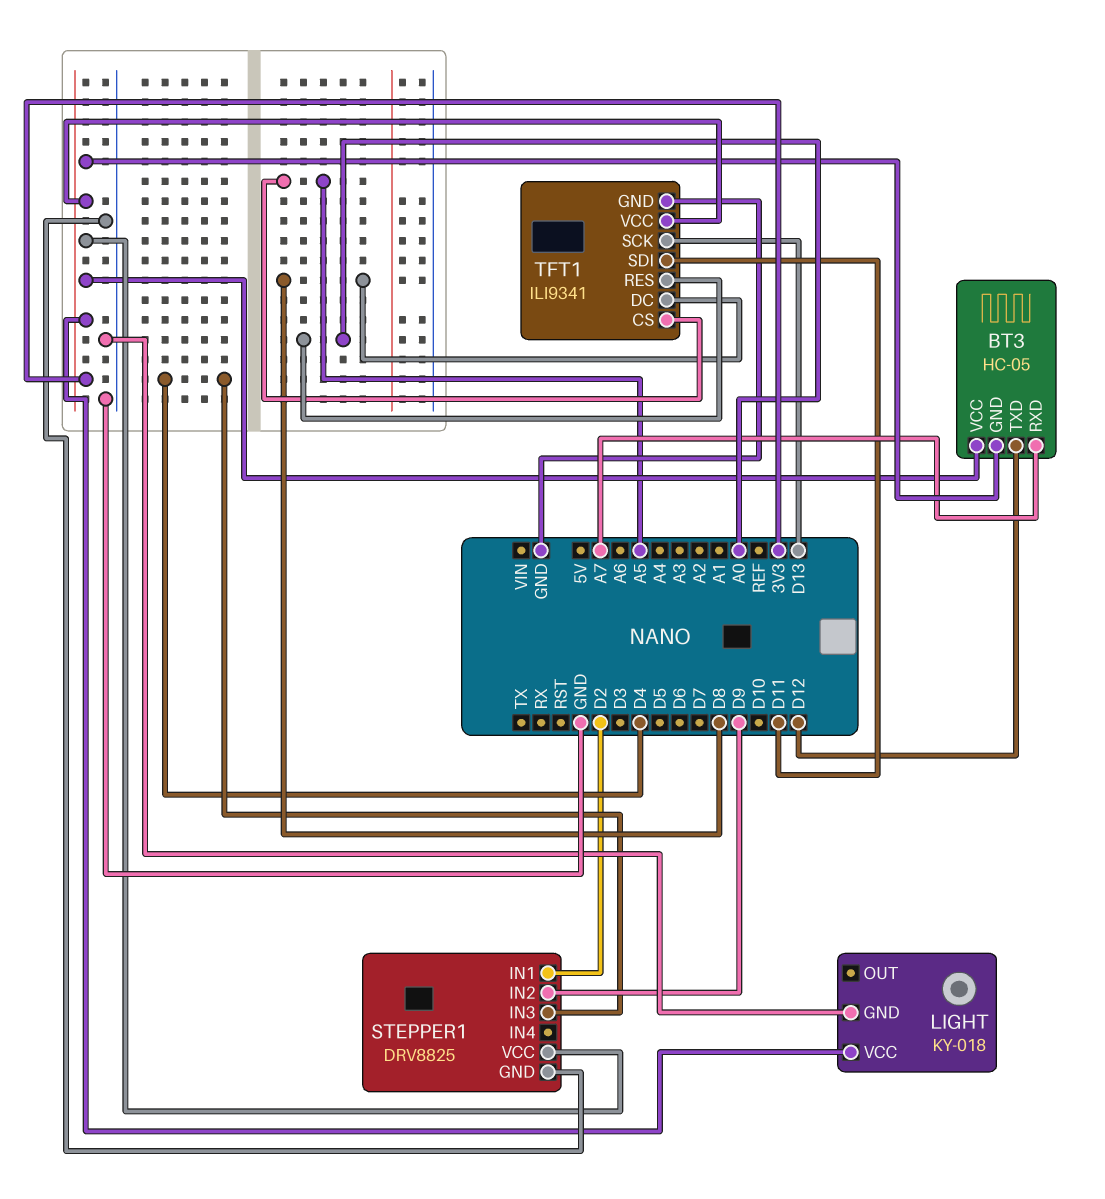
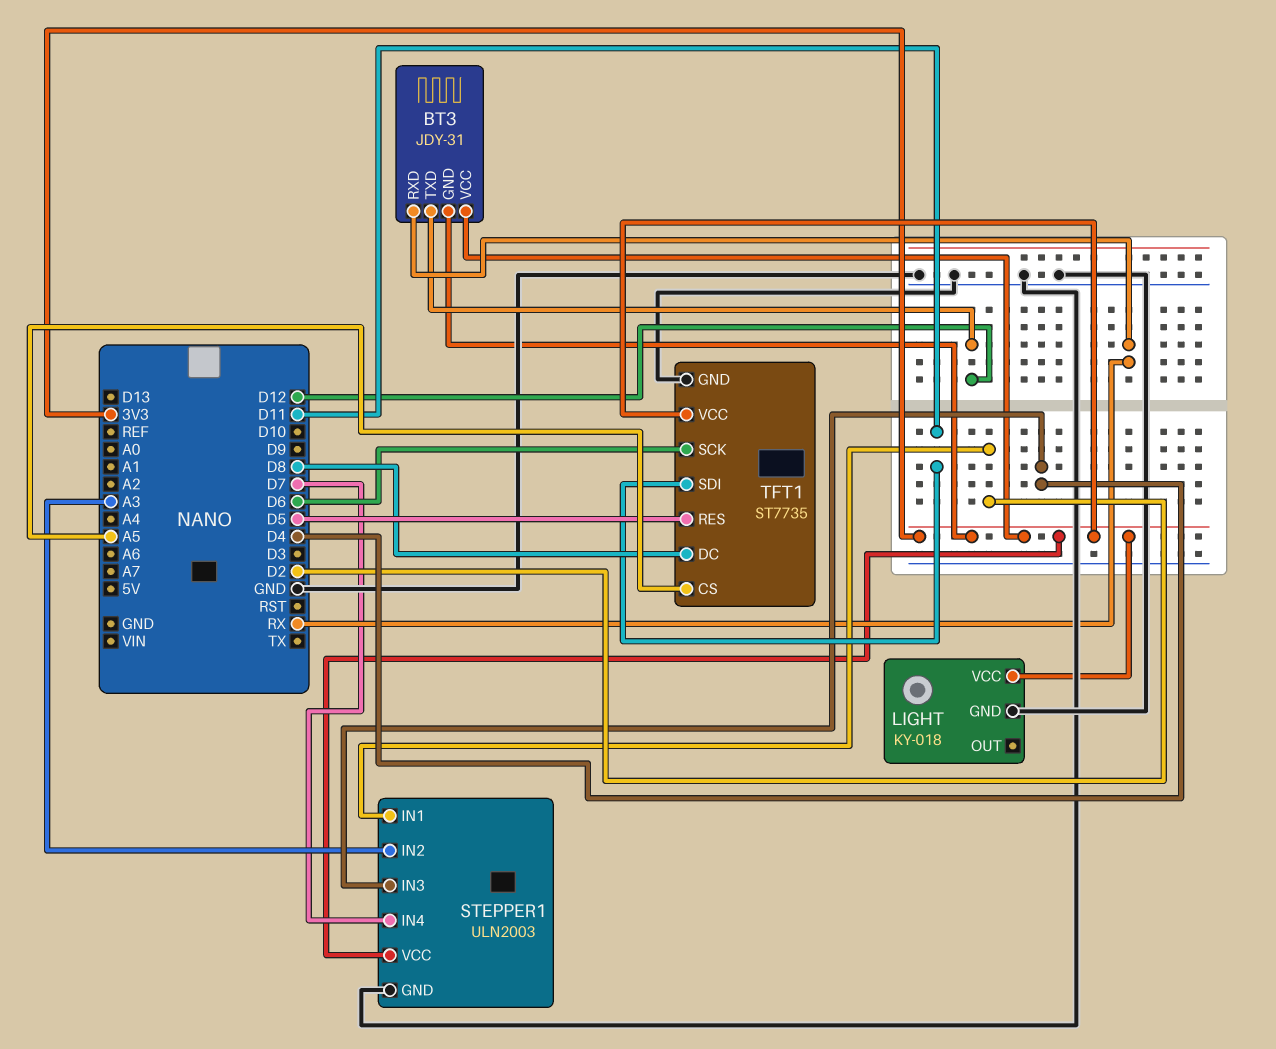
BT3: HC-05 -> JDY-31
BT3 pin RXD: A7 -> RX
STEPPER1: DRV8825 -> ULN2003
STEPPER1 pin IN2: D9 -> A3
STEPPER1 pin IN4: none -> D7
TFT1: ILI9341 -> ST7735
TFT1 pin RES: A0 -> D5
TFT1 pin SCK: D13 -> D6

